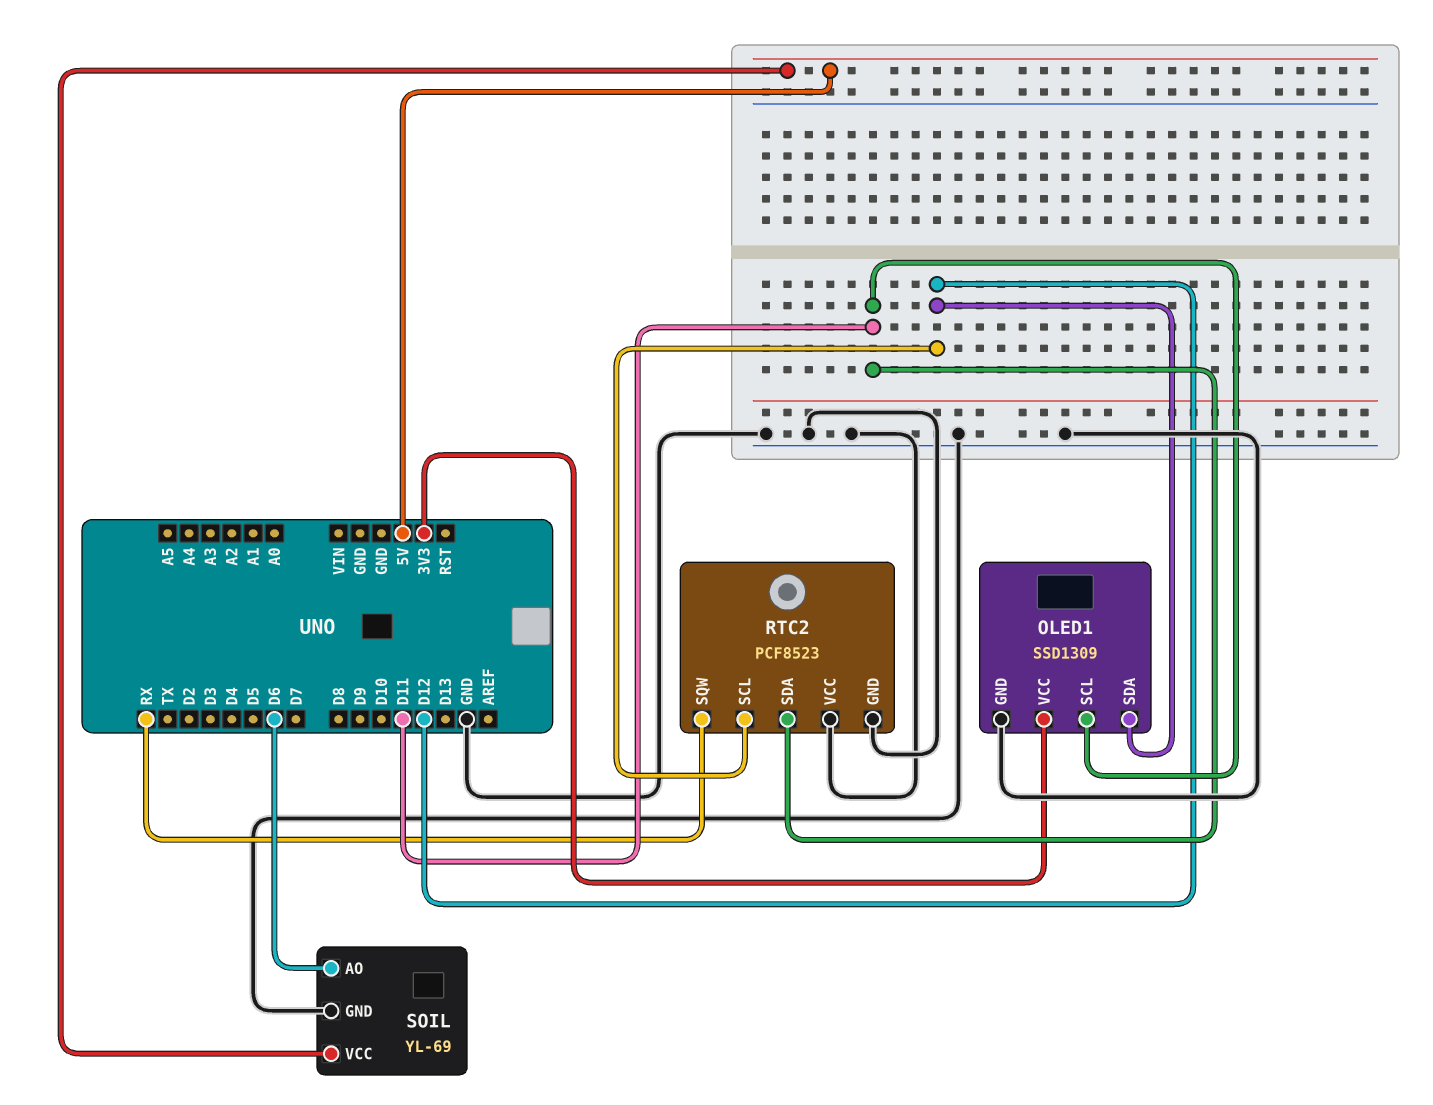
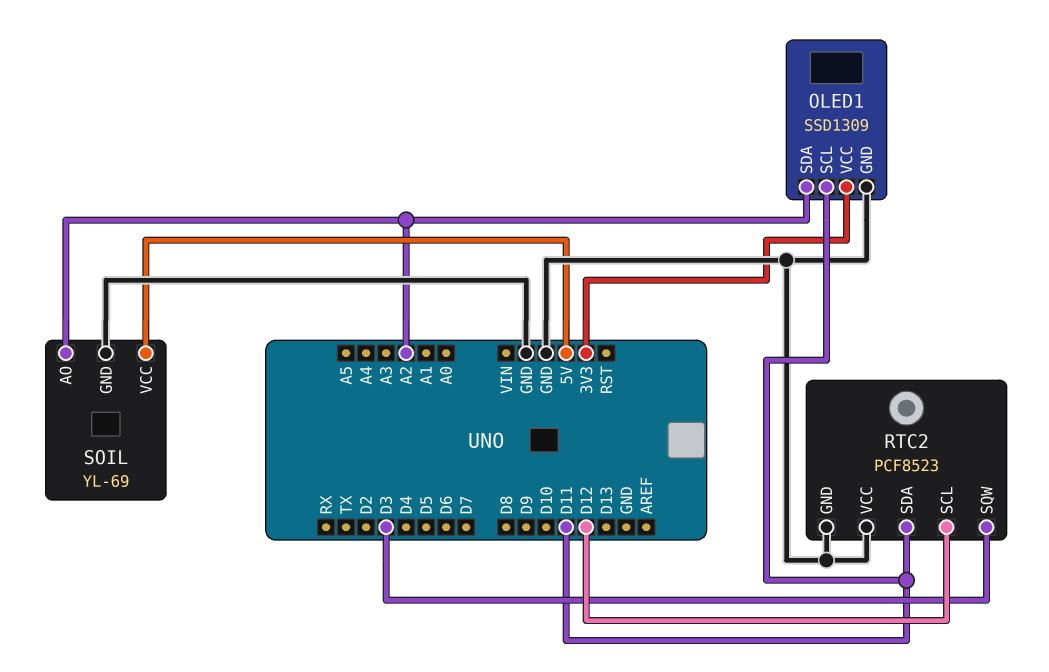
OLED1 pin SDA: D12 -> A2
RTC2 pin SQW: RX -> D3
SOIL pin AO: D6 -> A2

